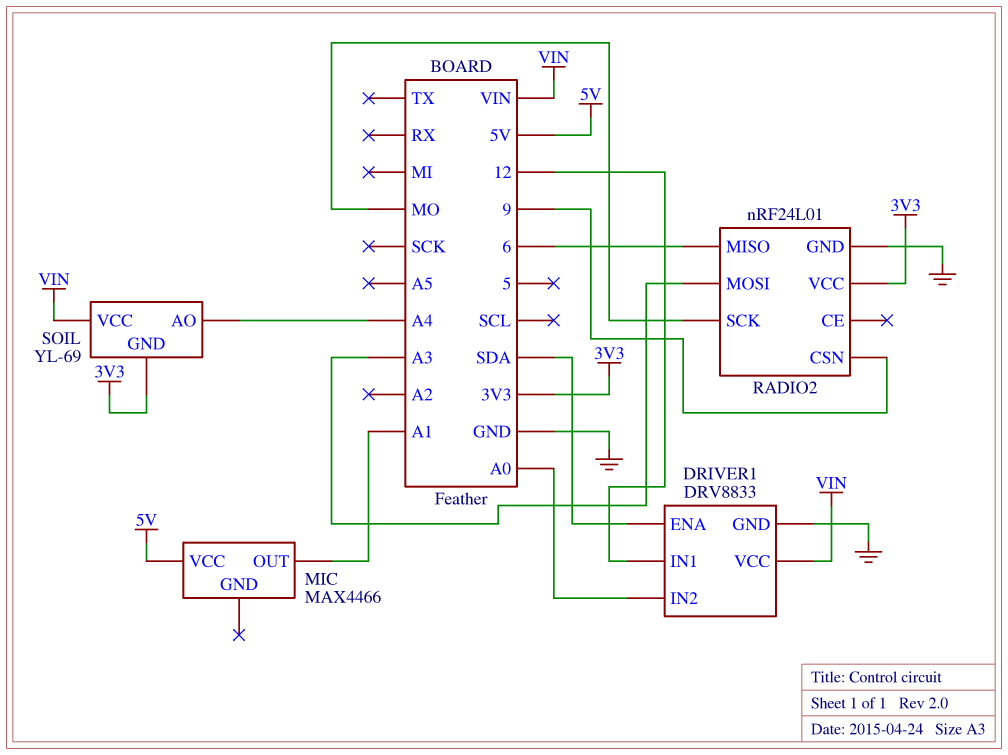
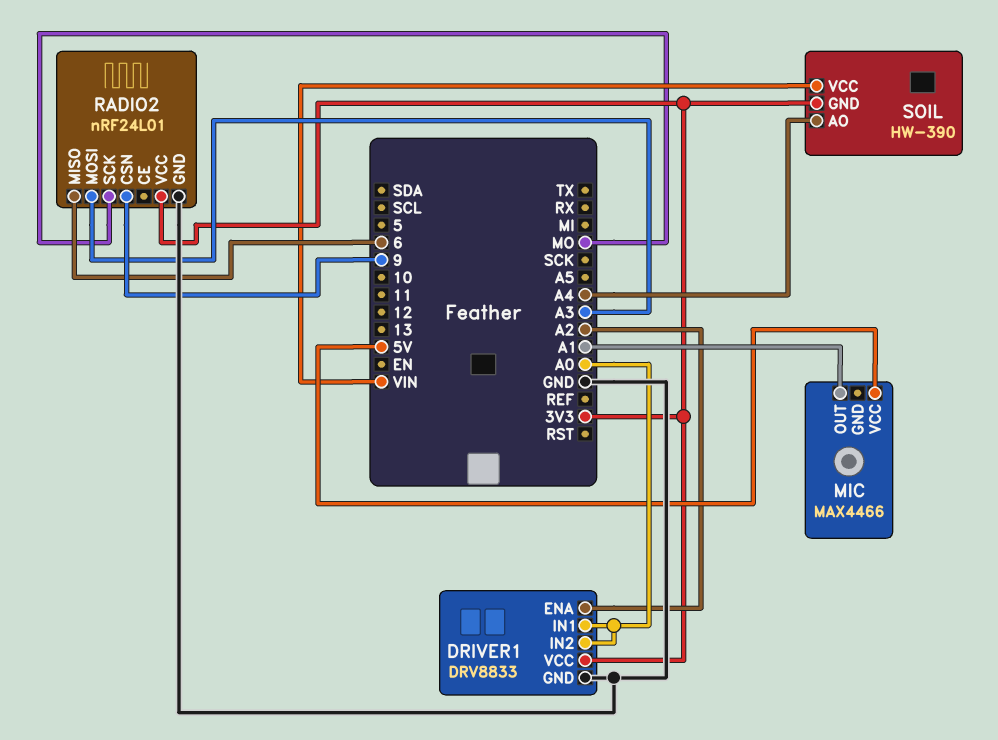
DRIVER1 pin ENA: SDA -> A2
DRIVER1 pin IN1: 12 -> A0
DRIVER1 pin VCC: VIN -> 3V3
SOIL: YL-69 -> HW-390

